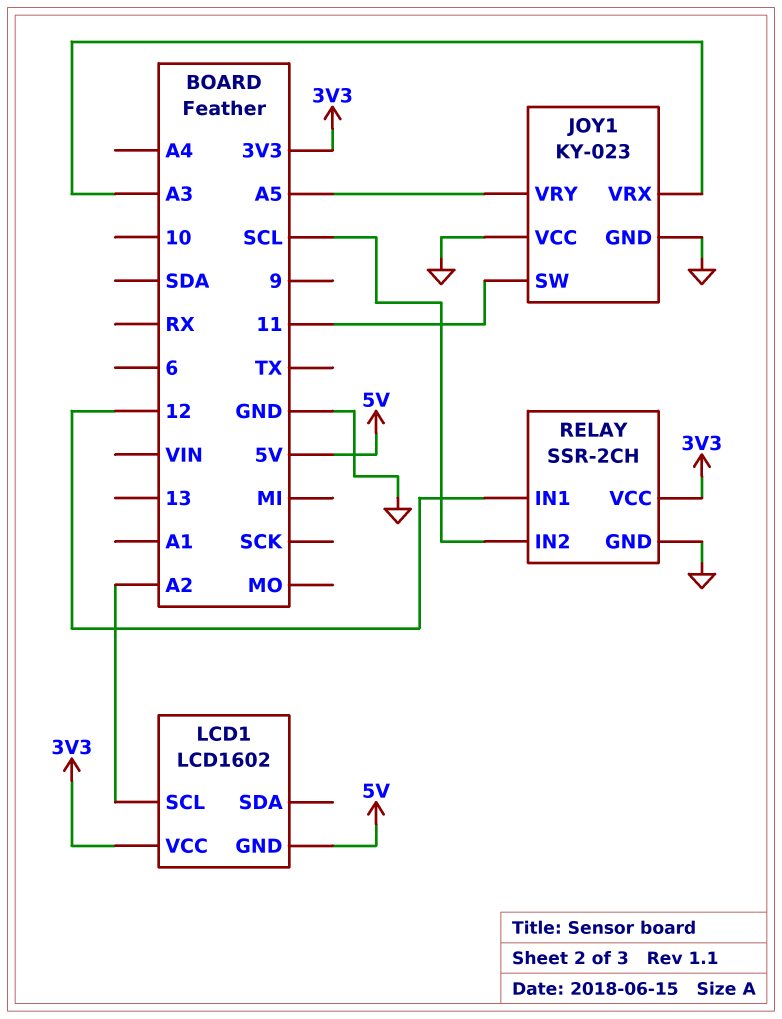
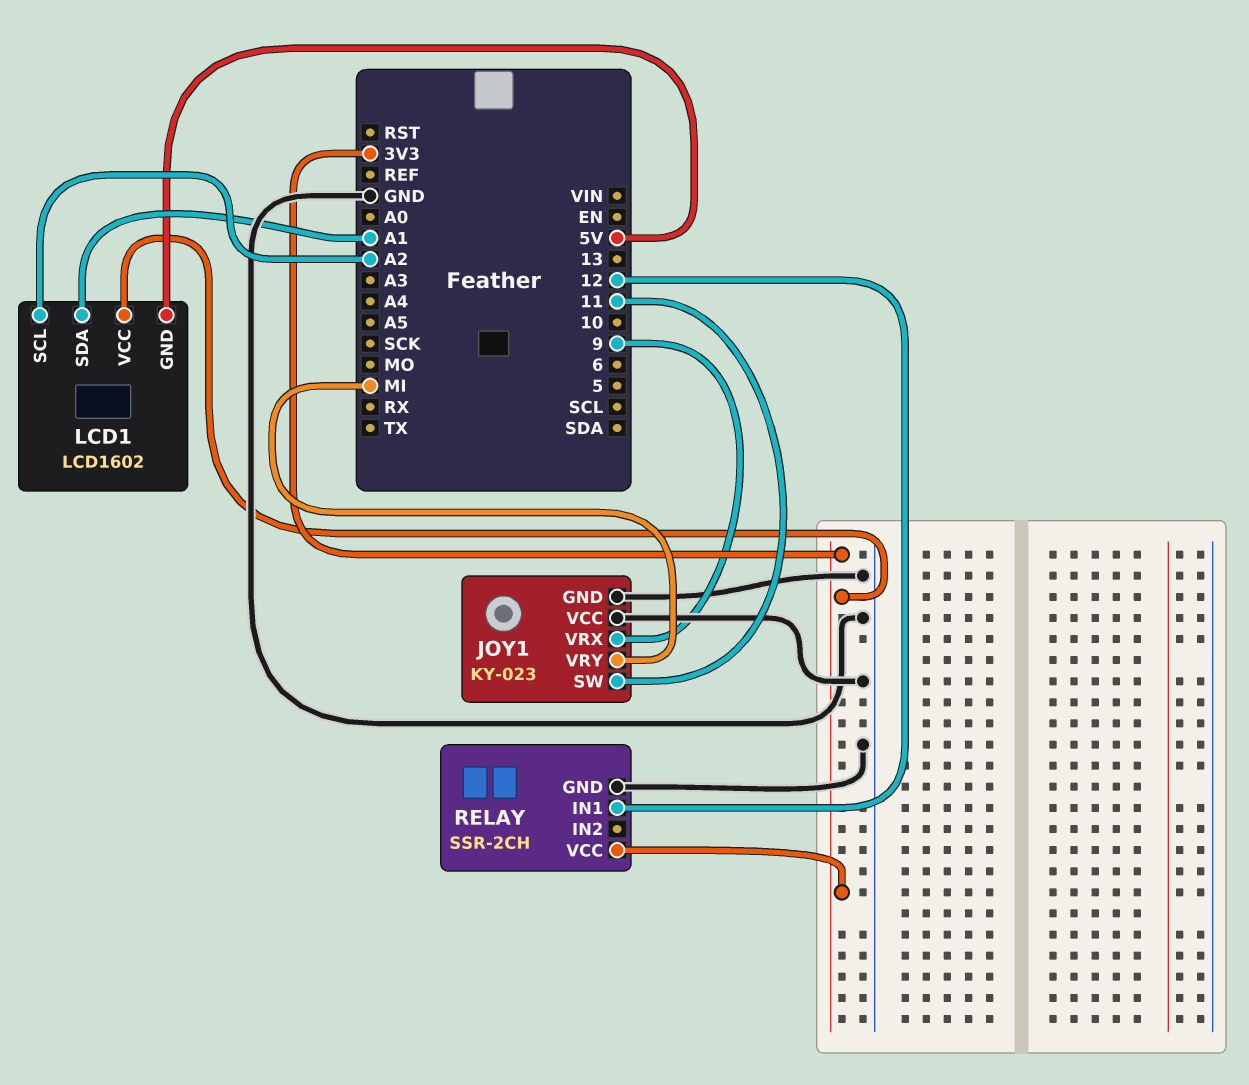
JOY1 pin VRX: A3 -> 9
JOY1 pin VRY: A5 -> MI
LCD1 pin SDA: none -> A1
RELAY pin IN2: SCL -> none

